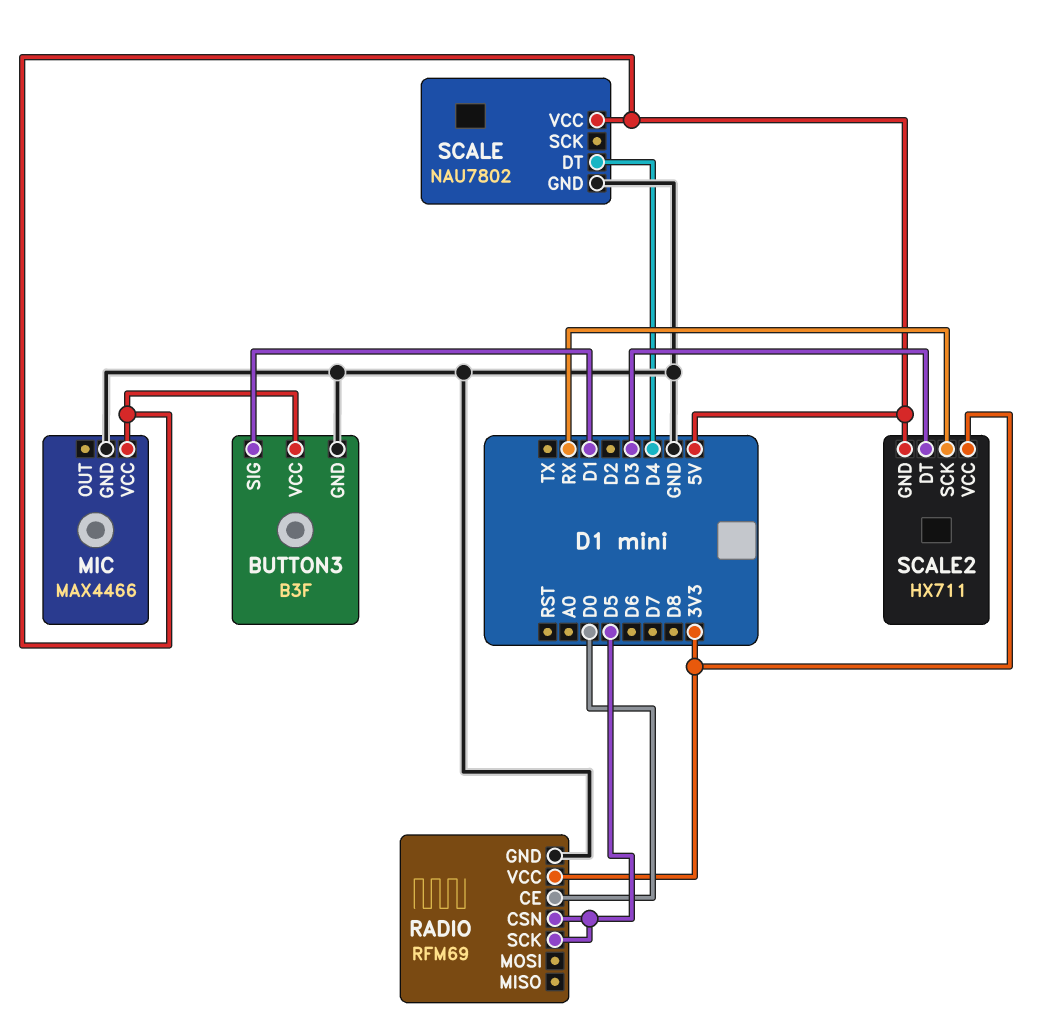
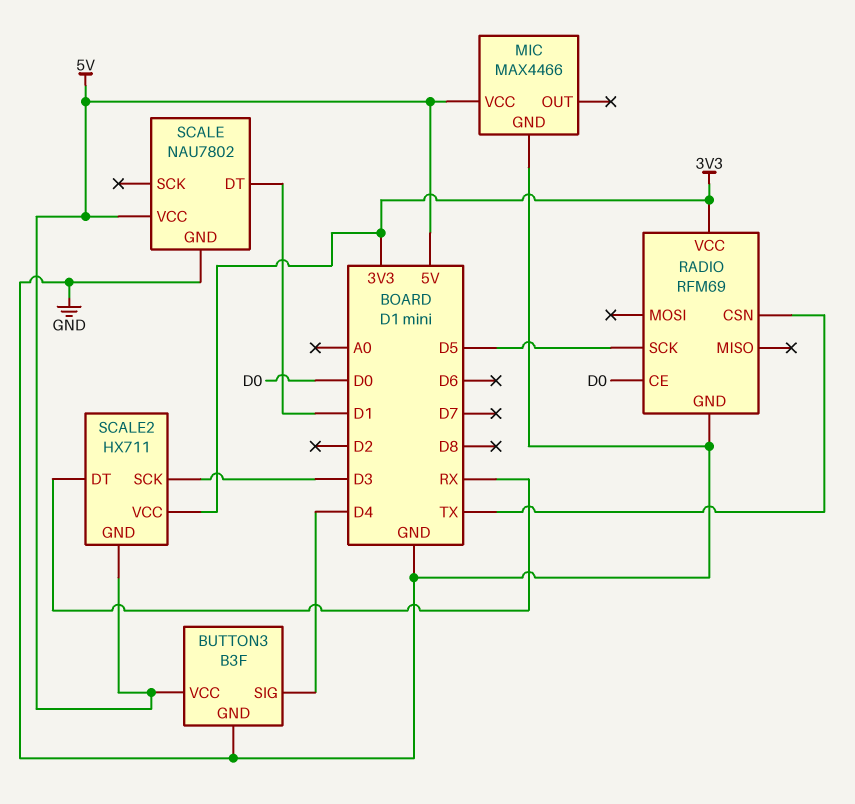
BUTTON3 pin SIG: D1 -> D4
RADIO pin CSN: D5 -> TX
SCALE pin DT: D4 -> D1
SCALE2 pin DT: D3 -> RX
SCALE2 pin SCK: RX -> D3

